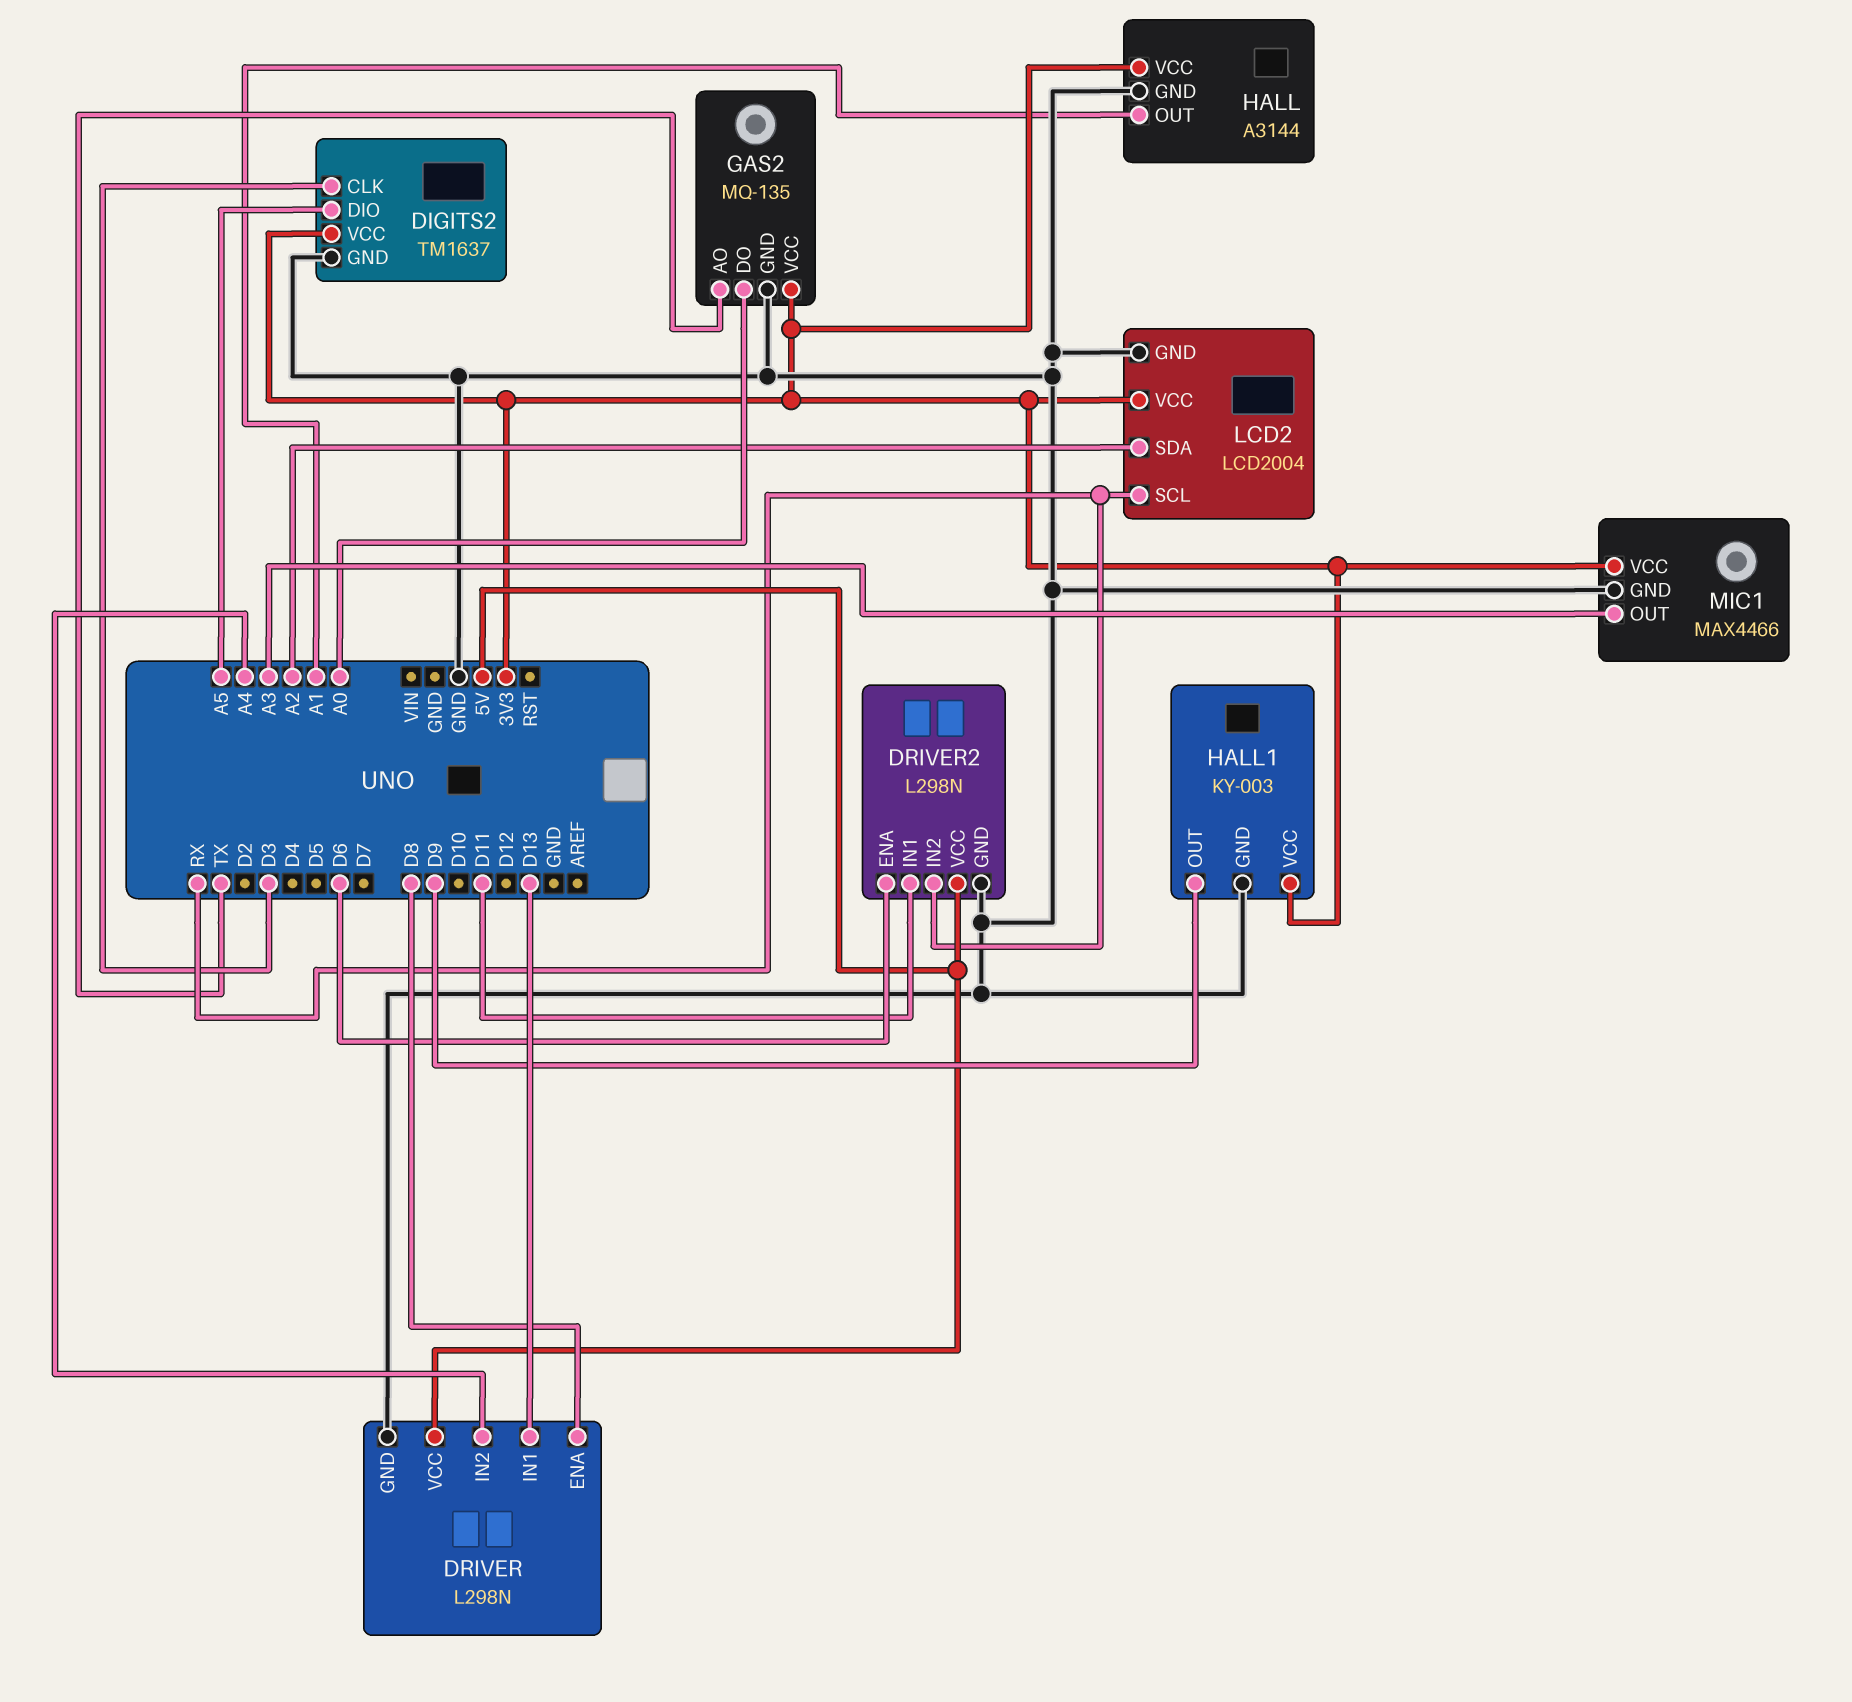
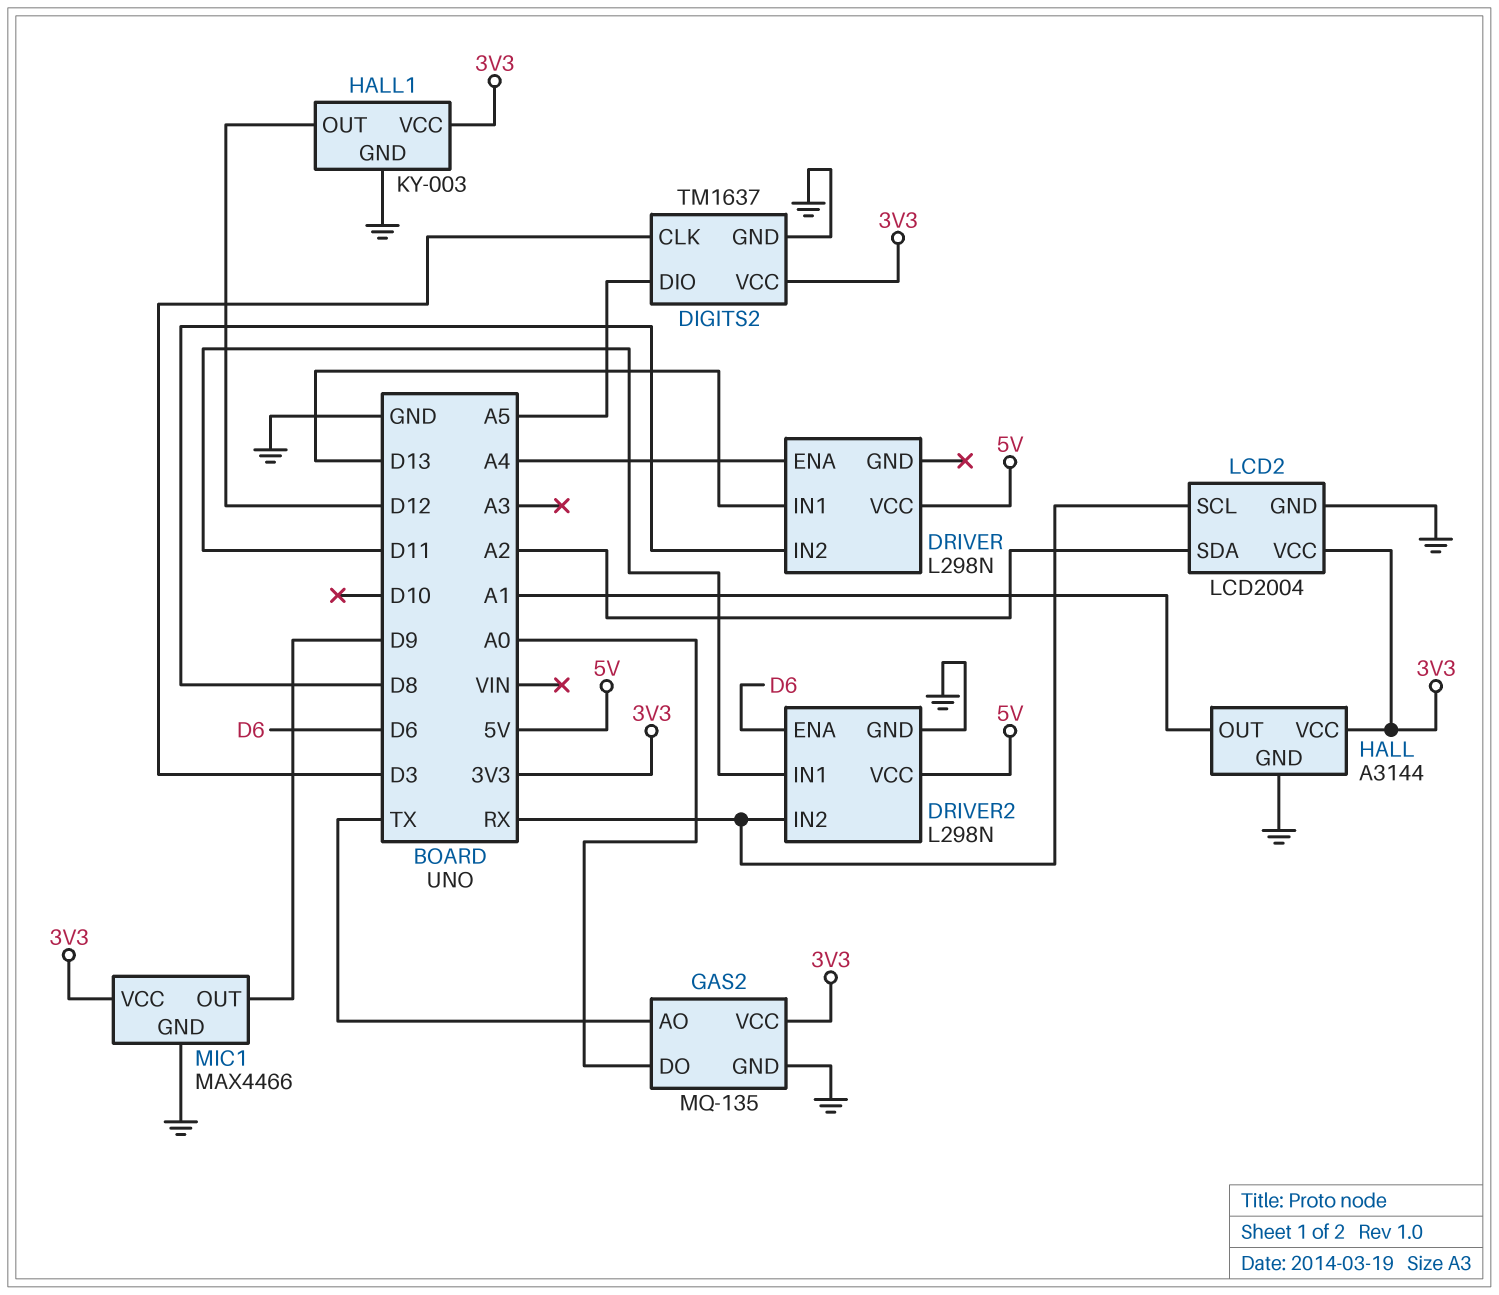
DRIVER pin ENA: D8 -> A4
DRIVER pin GND: GND -> none
DRIVER pin IN2: A4 -> D8
HALL1 pin OUT: D9 -> D12
MIC1 pin OUT: A3 -> D9

